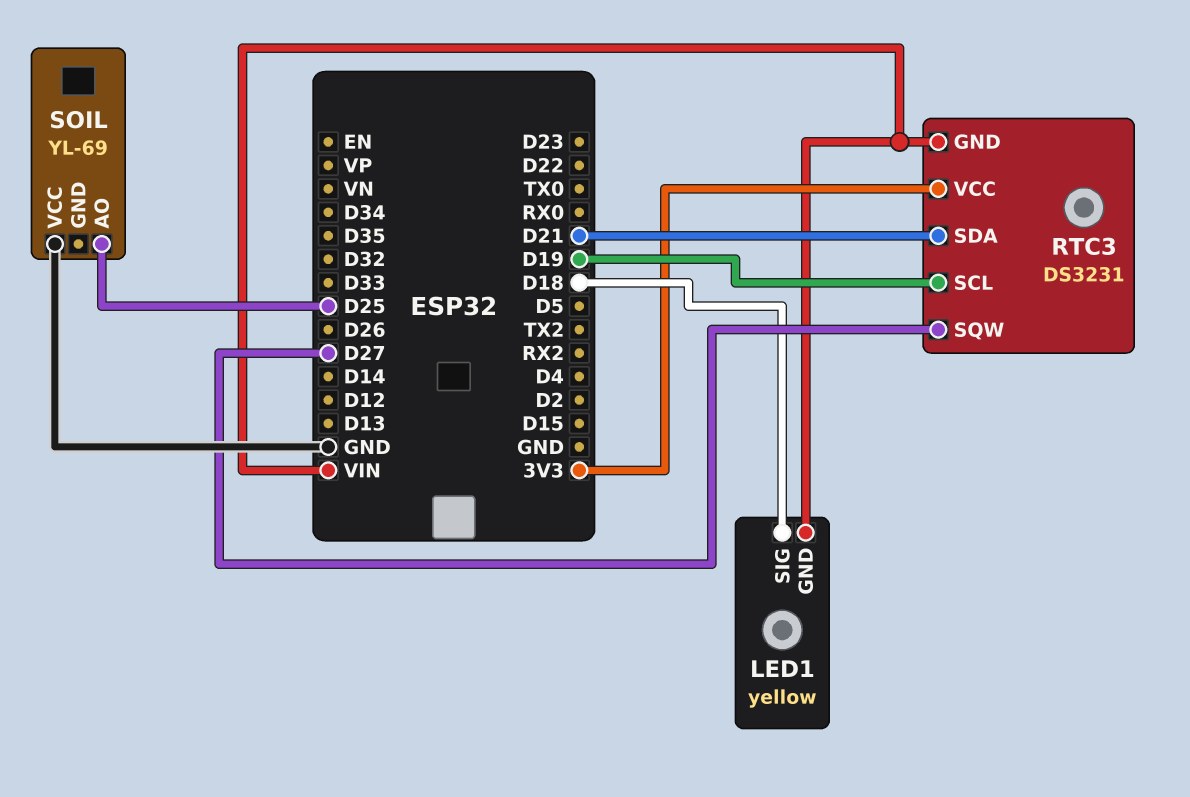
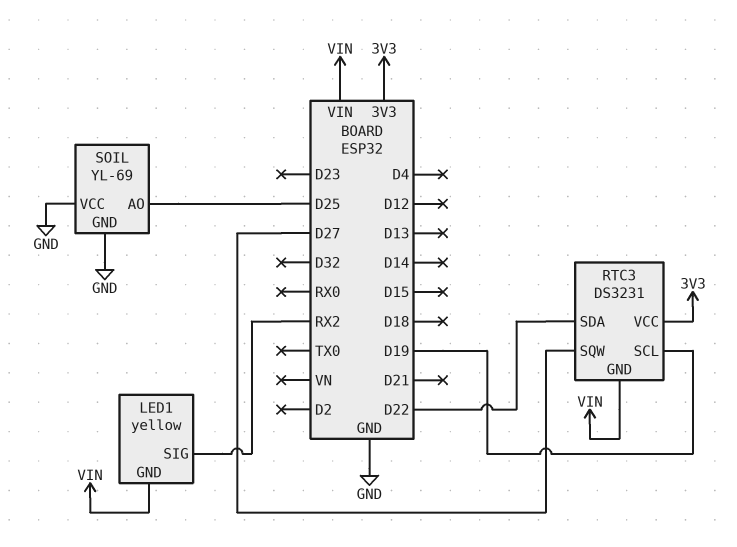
LED1 pin SIG: D18 -> RX2
RTC3 pin SDA: D21 -> D22
SOIL pin GND: none -> GND

